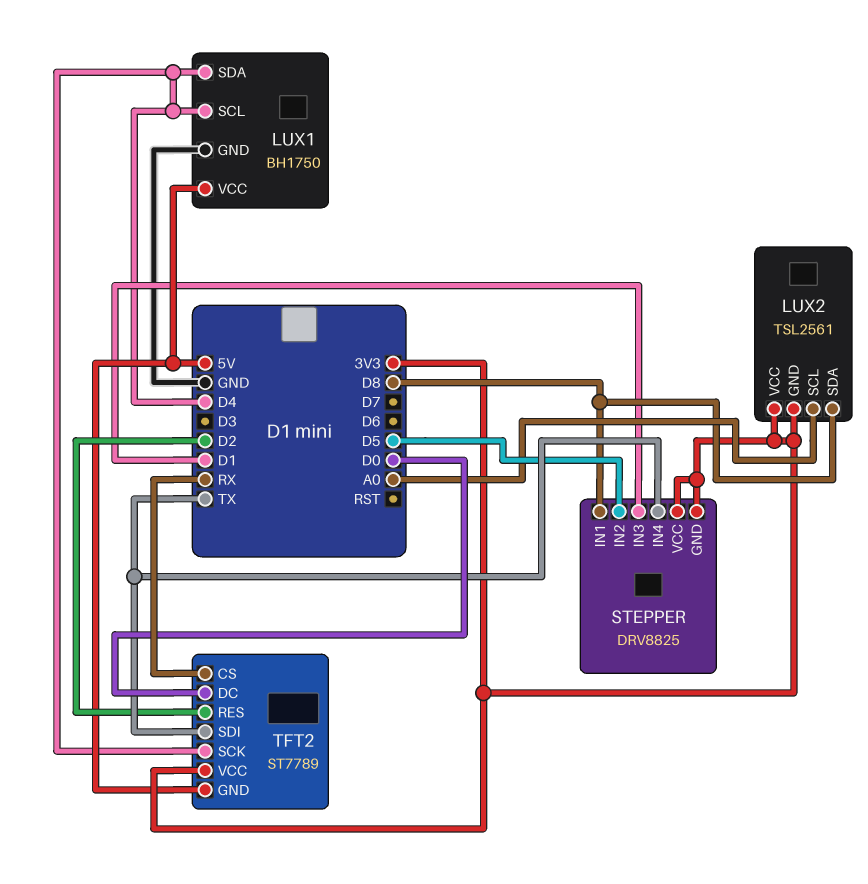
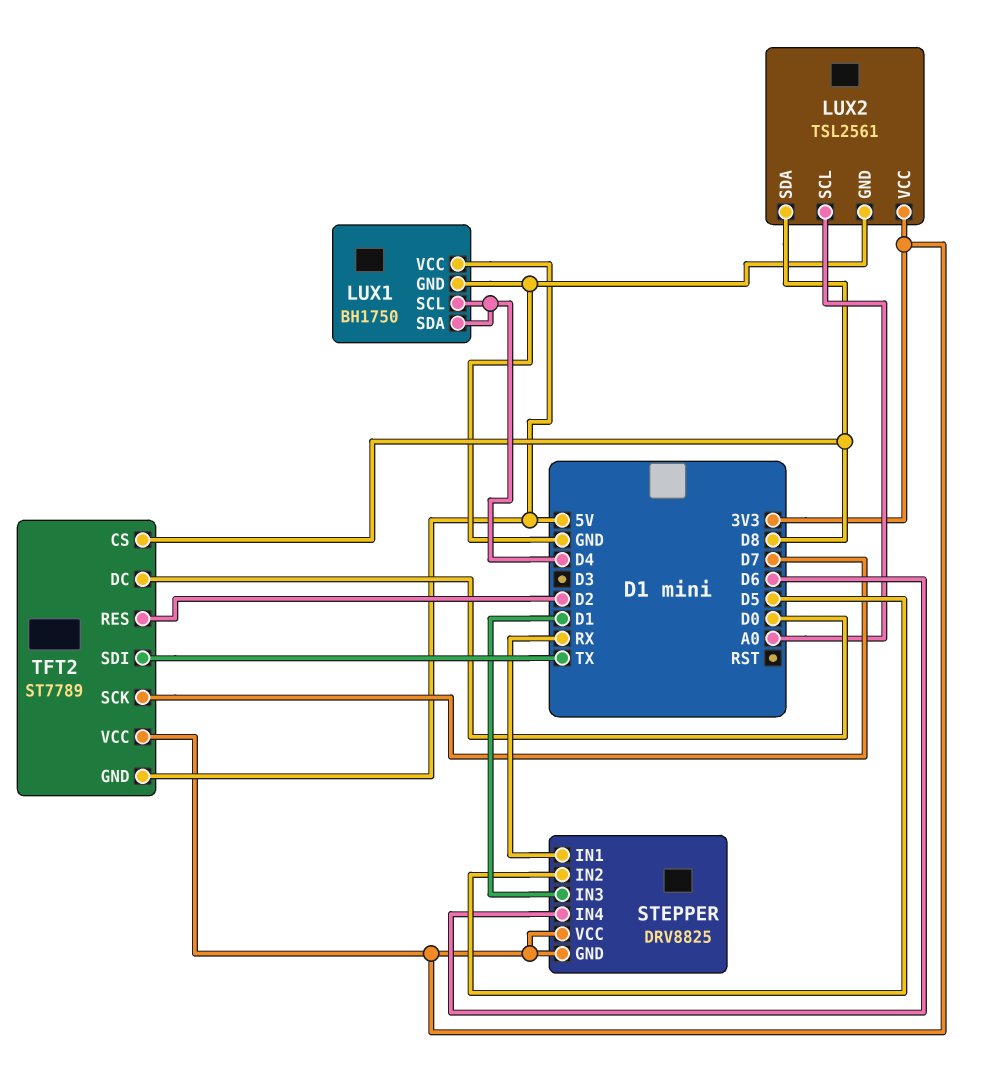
LUX2 pin GND: 3V3 -> GND
STEPPER pin IN1: D8 -> RX
STEPPER pin IN4: TX -> D6
TFT2 pin CS: RX -> D8
TFT2 pin SCK: D4 -> D7

